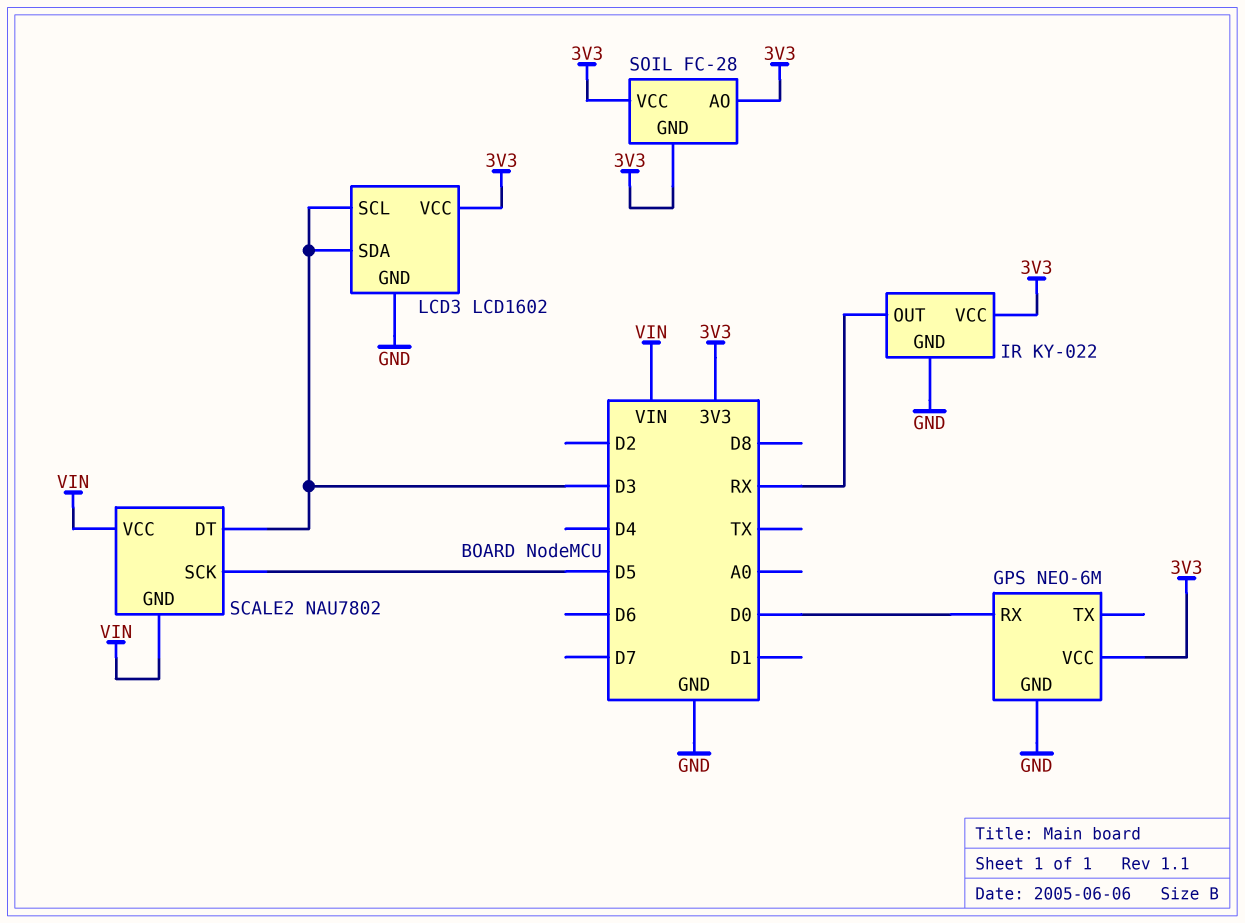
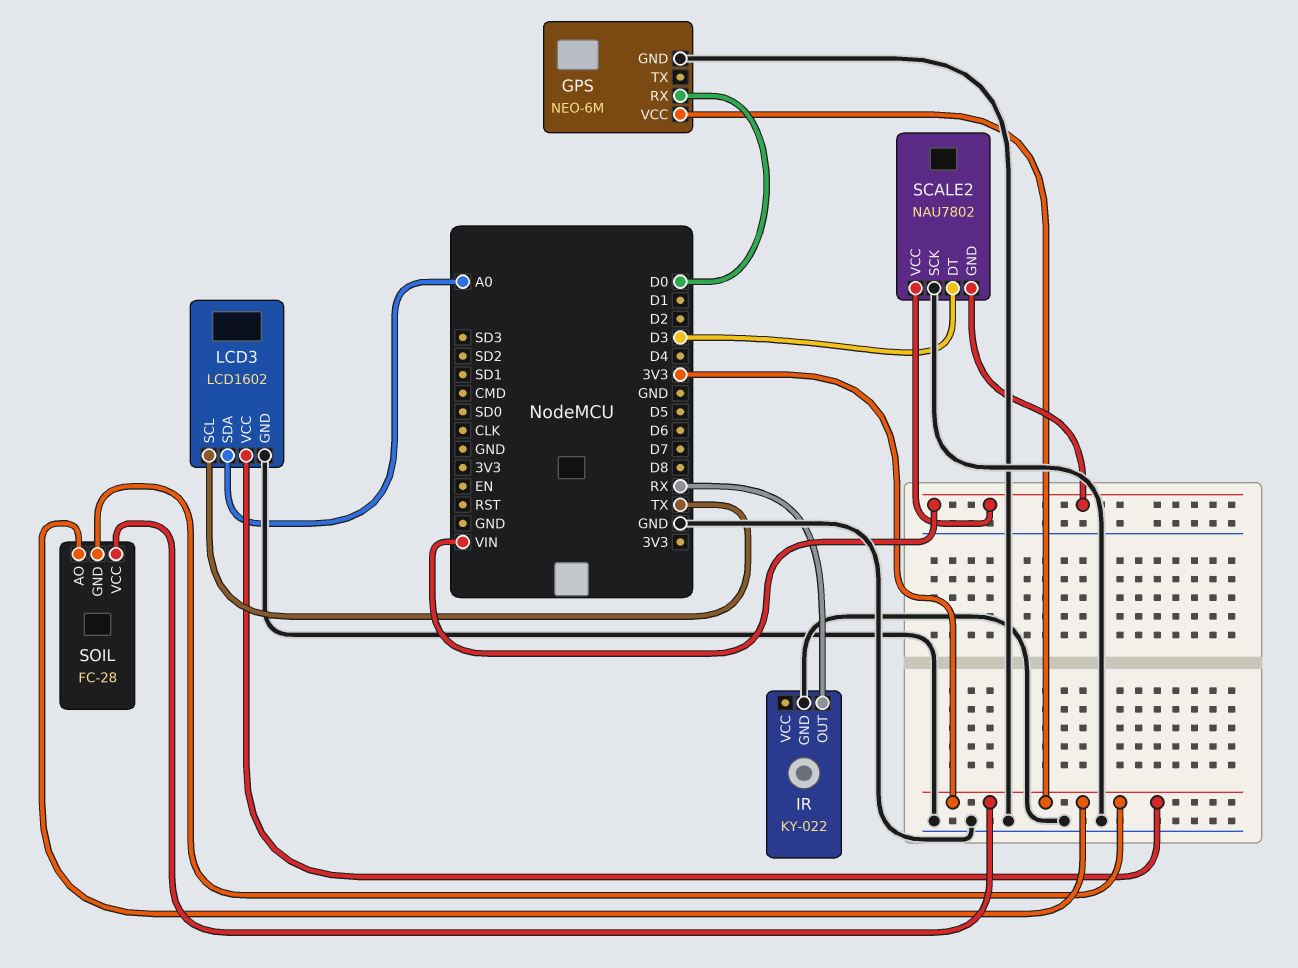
IR pin VCC: 3V3 -> none
LCD3 pin SCL: D3 -> TX
LCD3 pin SDA: D3 -> A0
SCALE2 pin SCK: D5 -> GND

